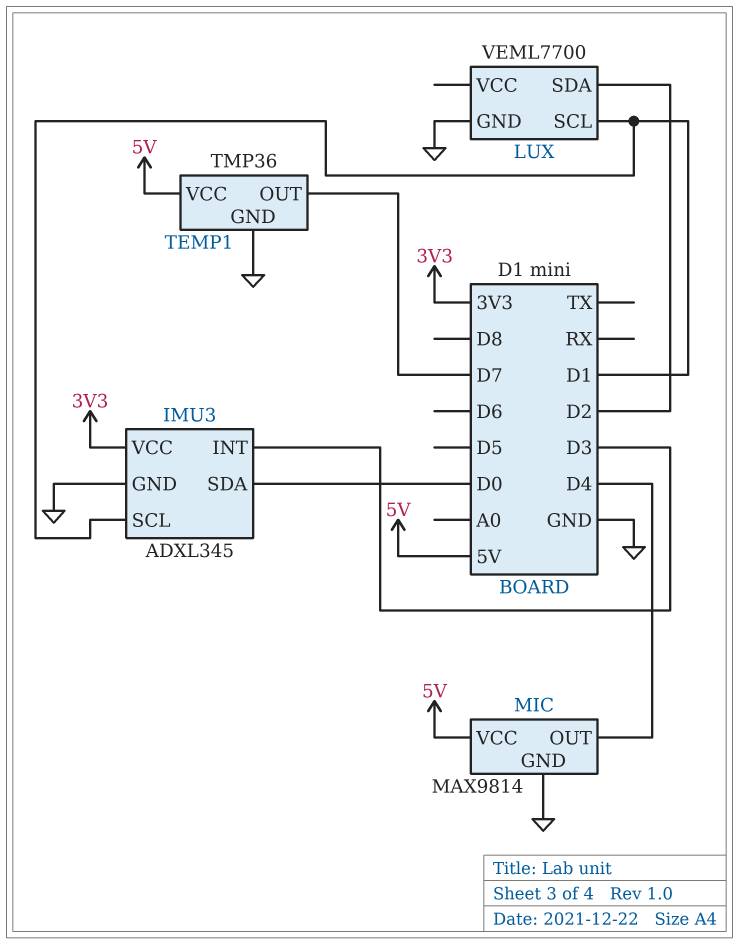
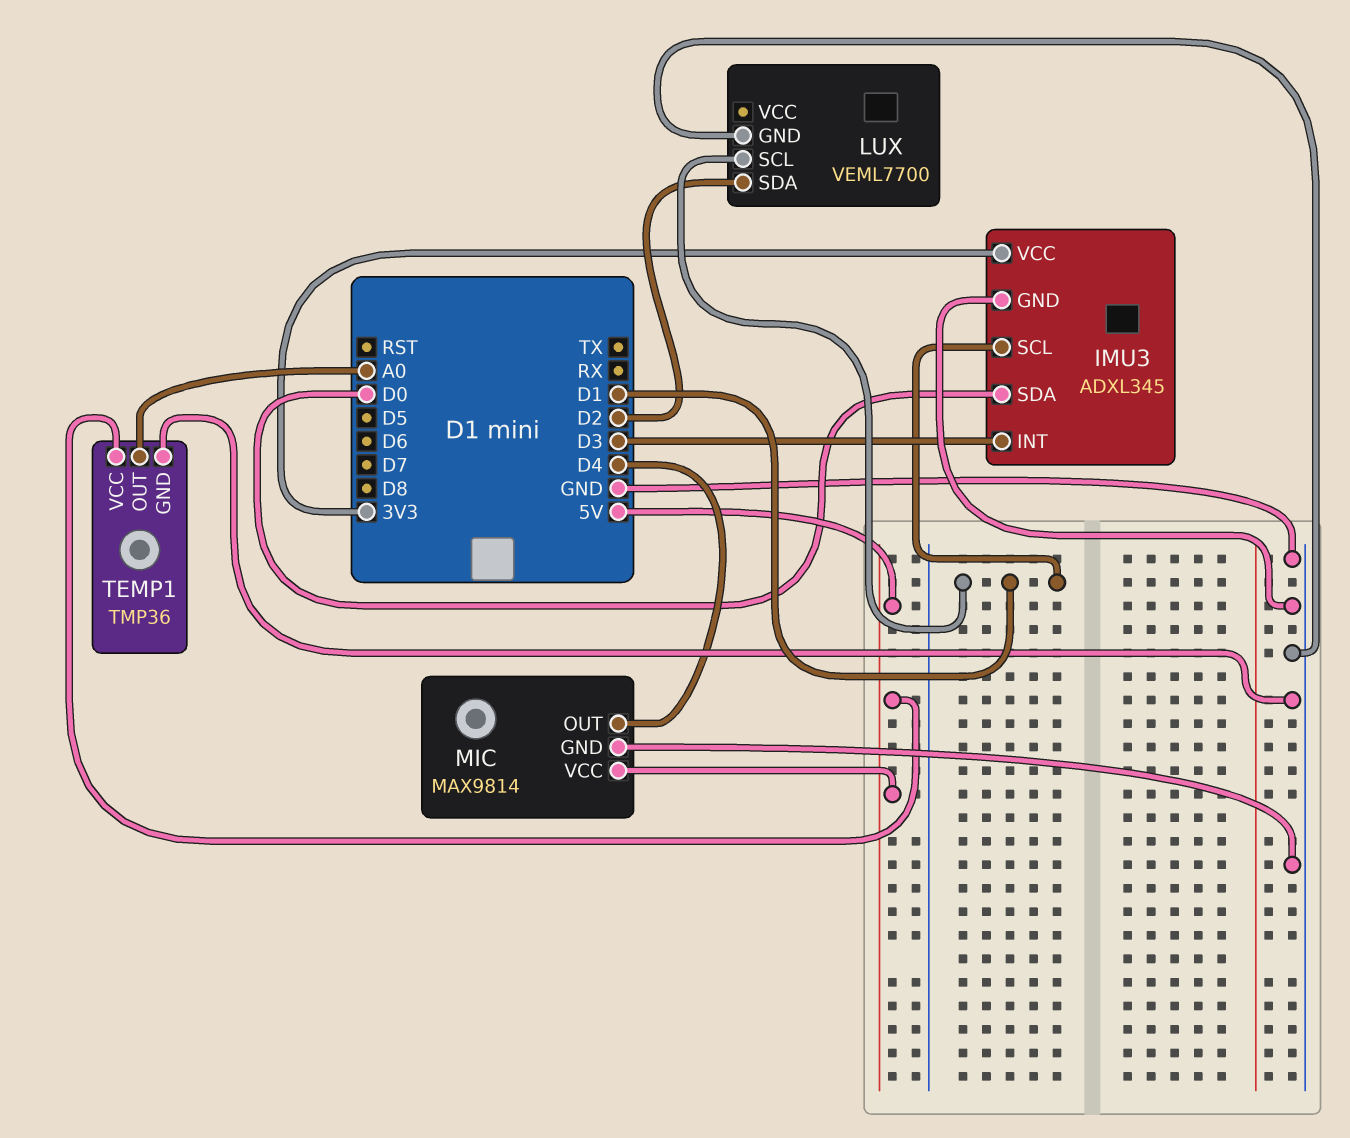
TEMP1 pin OUT: D7 -> A0

